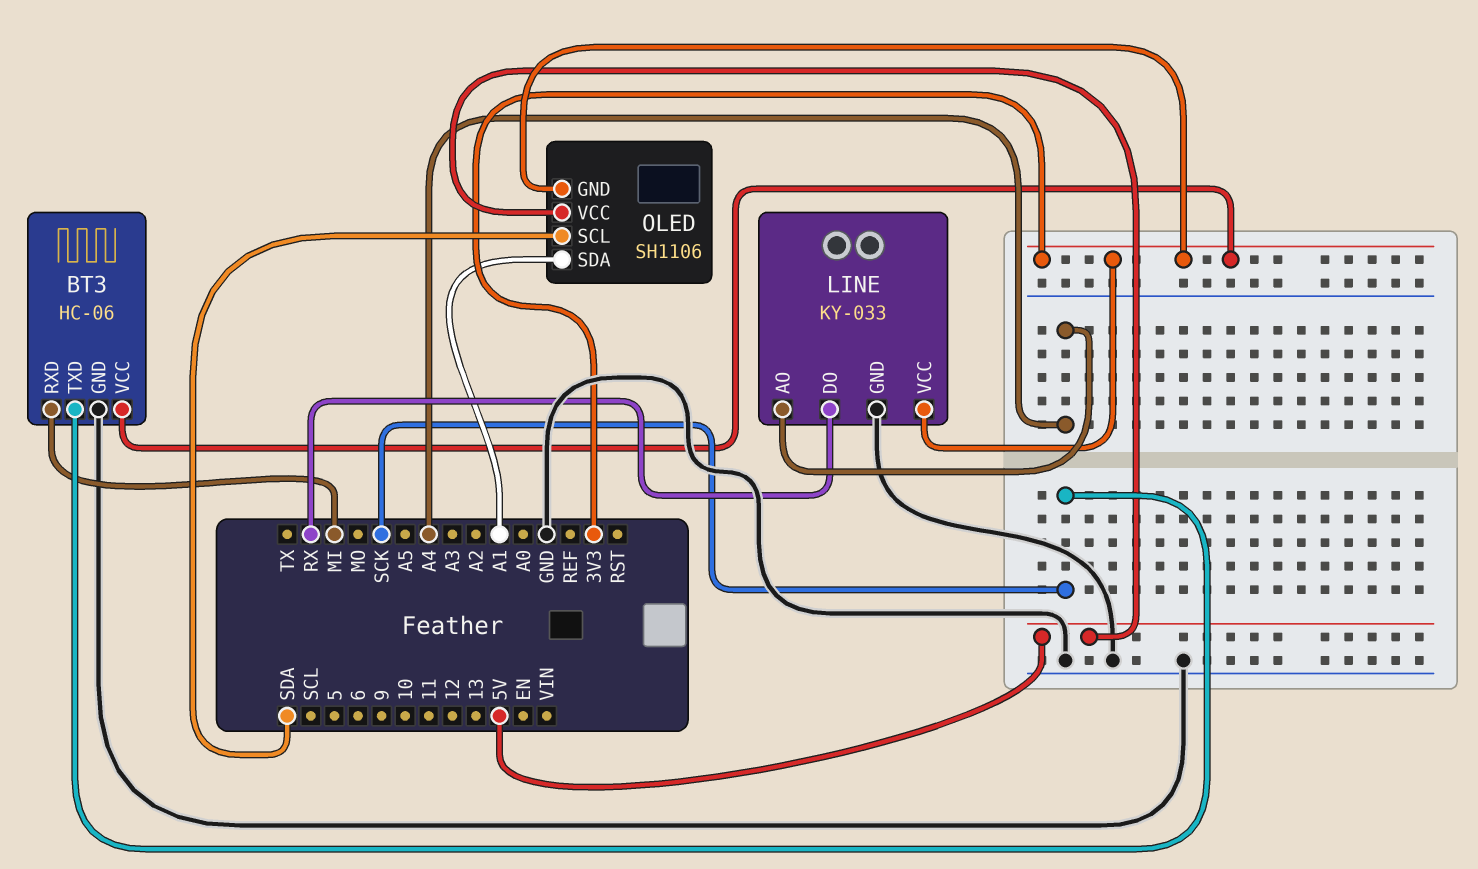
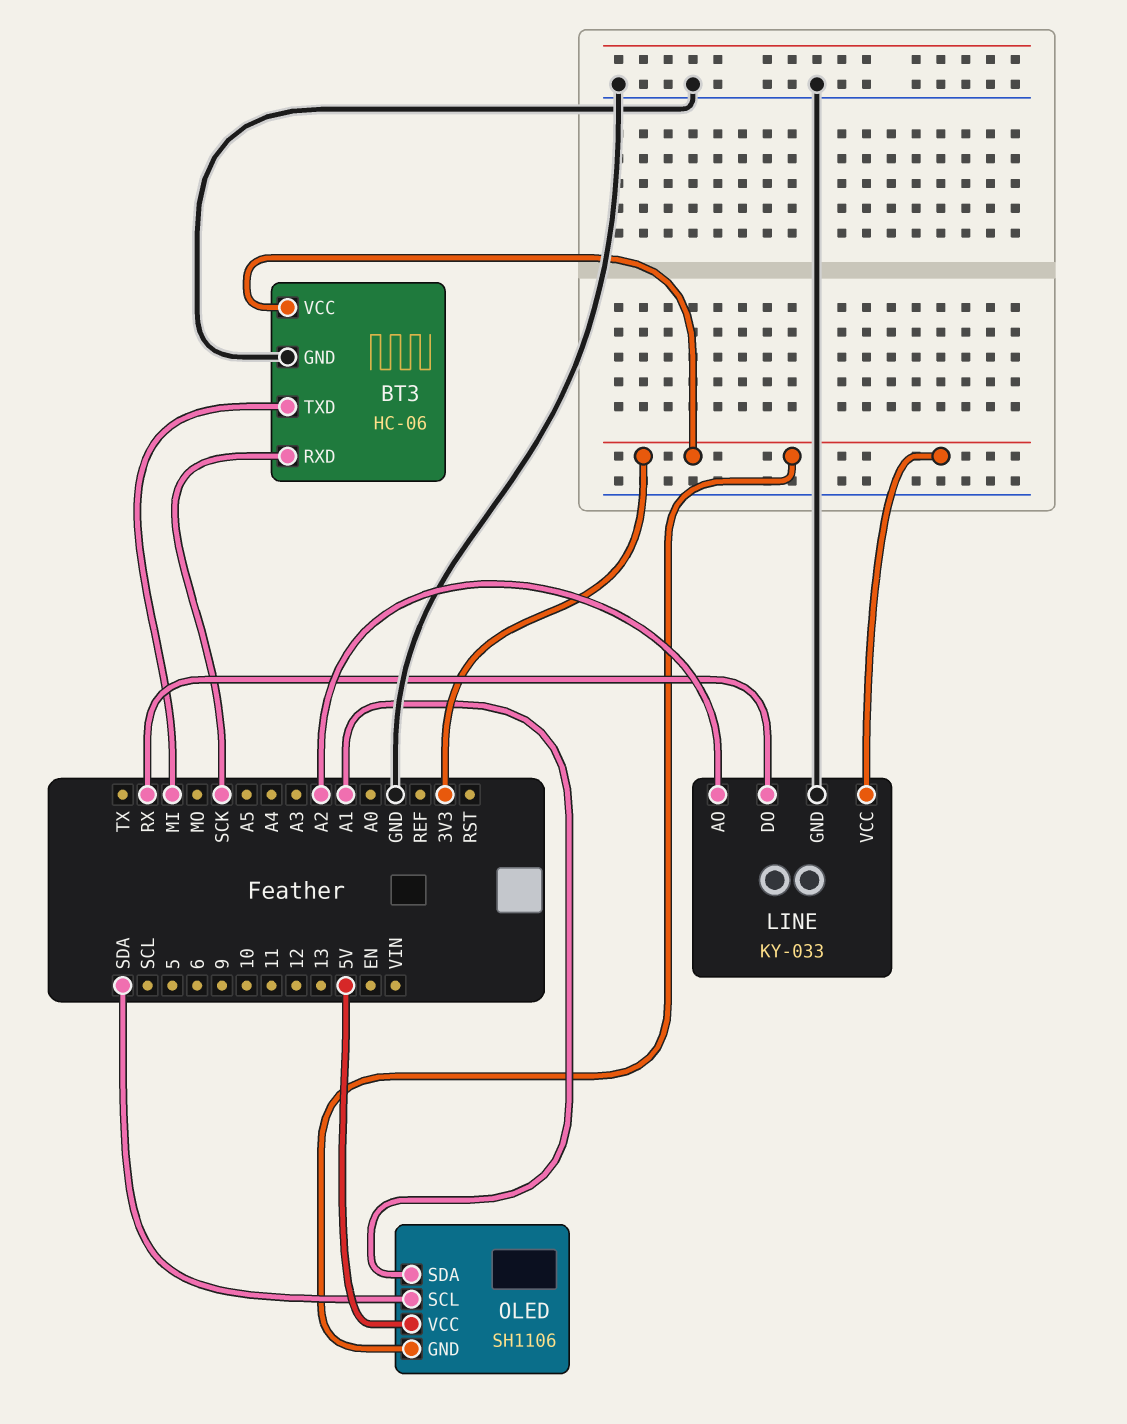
BT3 pin RXD: MI -> SCK
BT3 pin TXD: SCK -> MI
LINE pin AO: A4 -> A2

